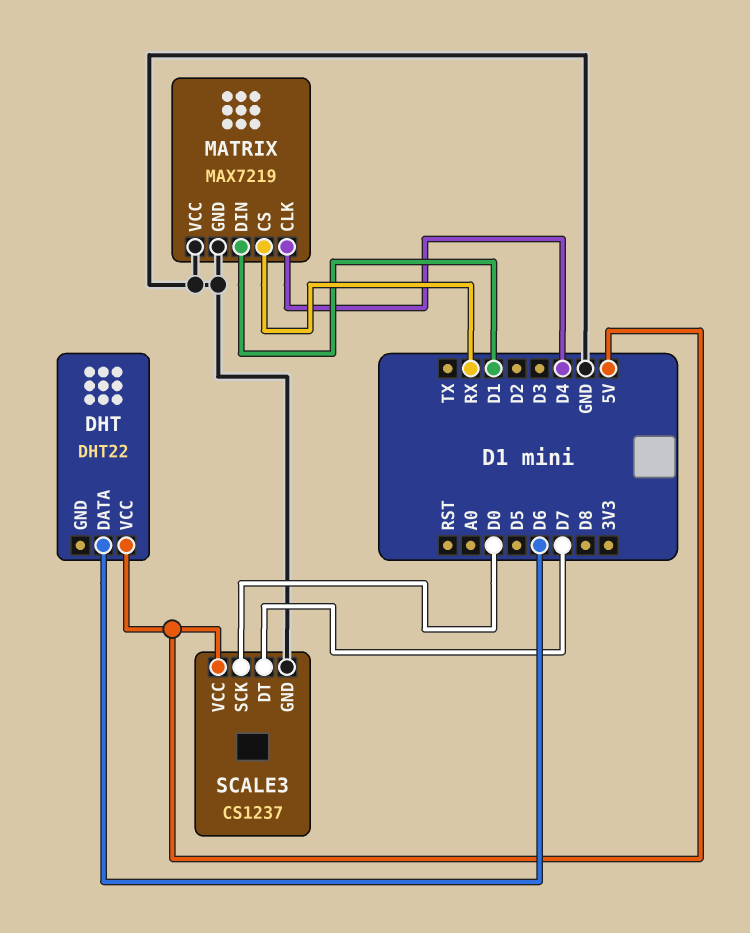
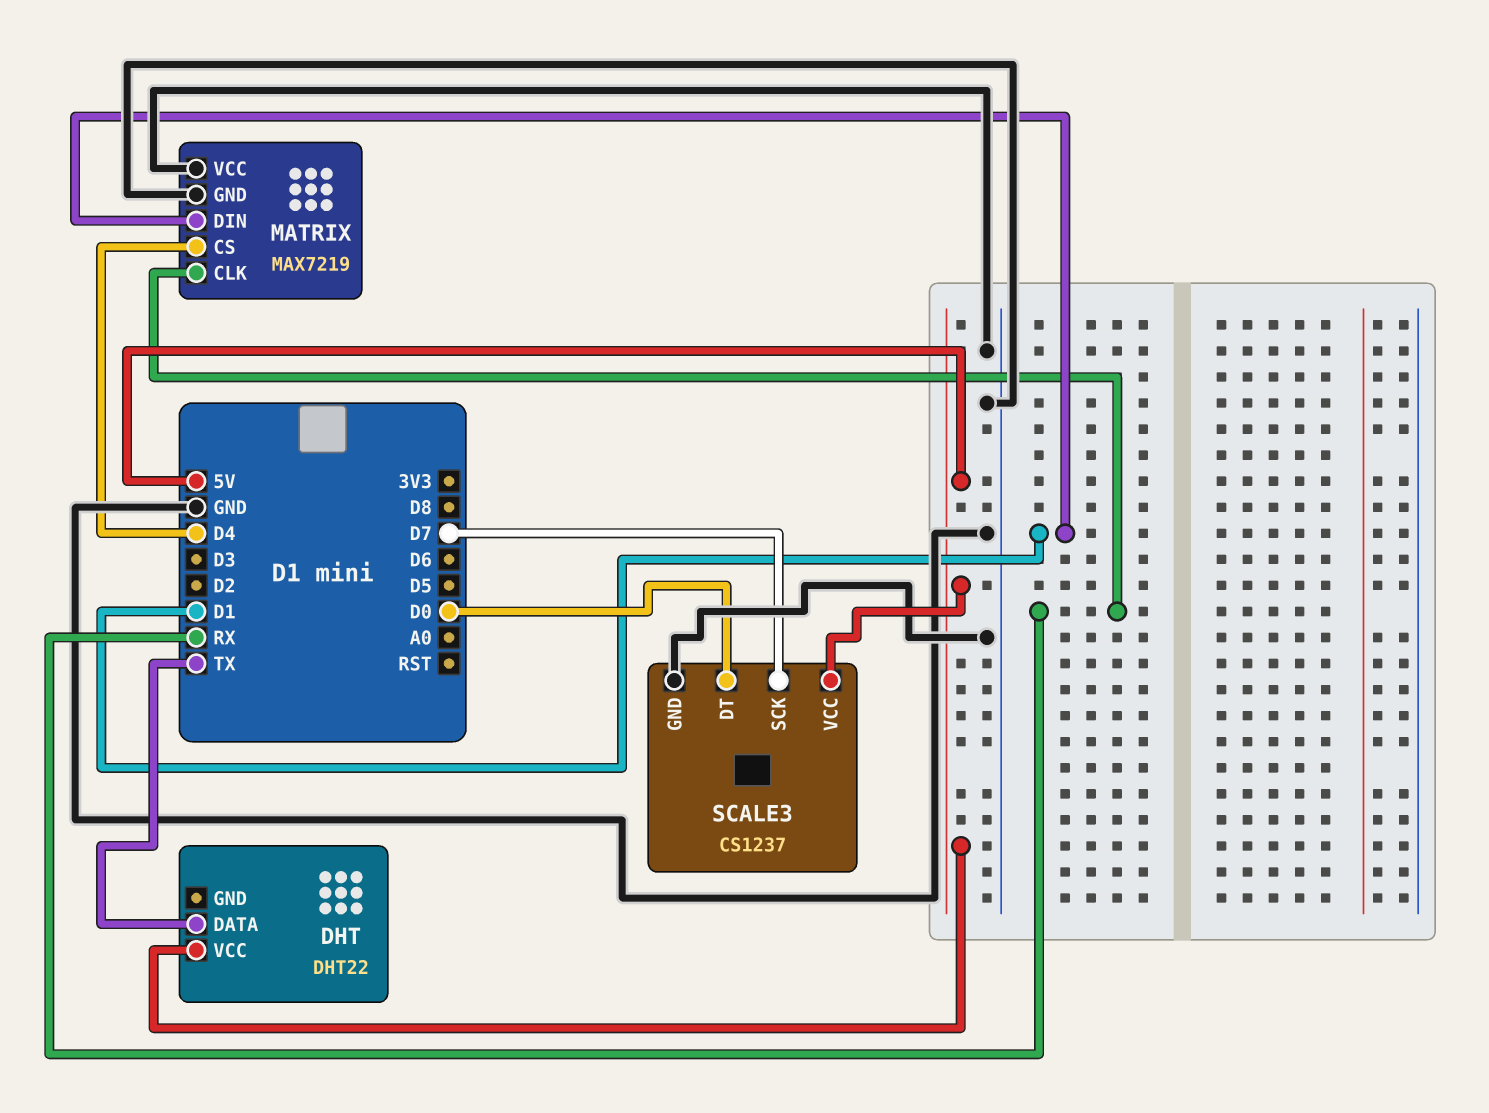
DHT pin DATA: D6 -> TX
MATRIX pin CLK: D4 -> RX
MATRIX pin CS: RX -> D4
SCALE3 pin DT: D7 -> D0
SCALE3 pin SCK: D0 -> D7

